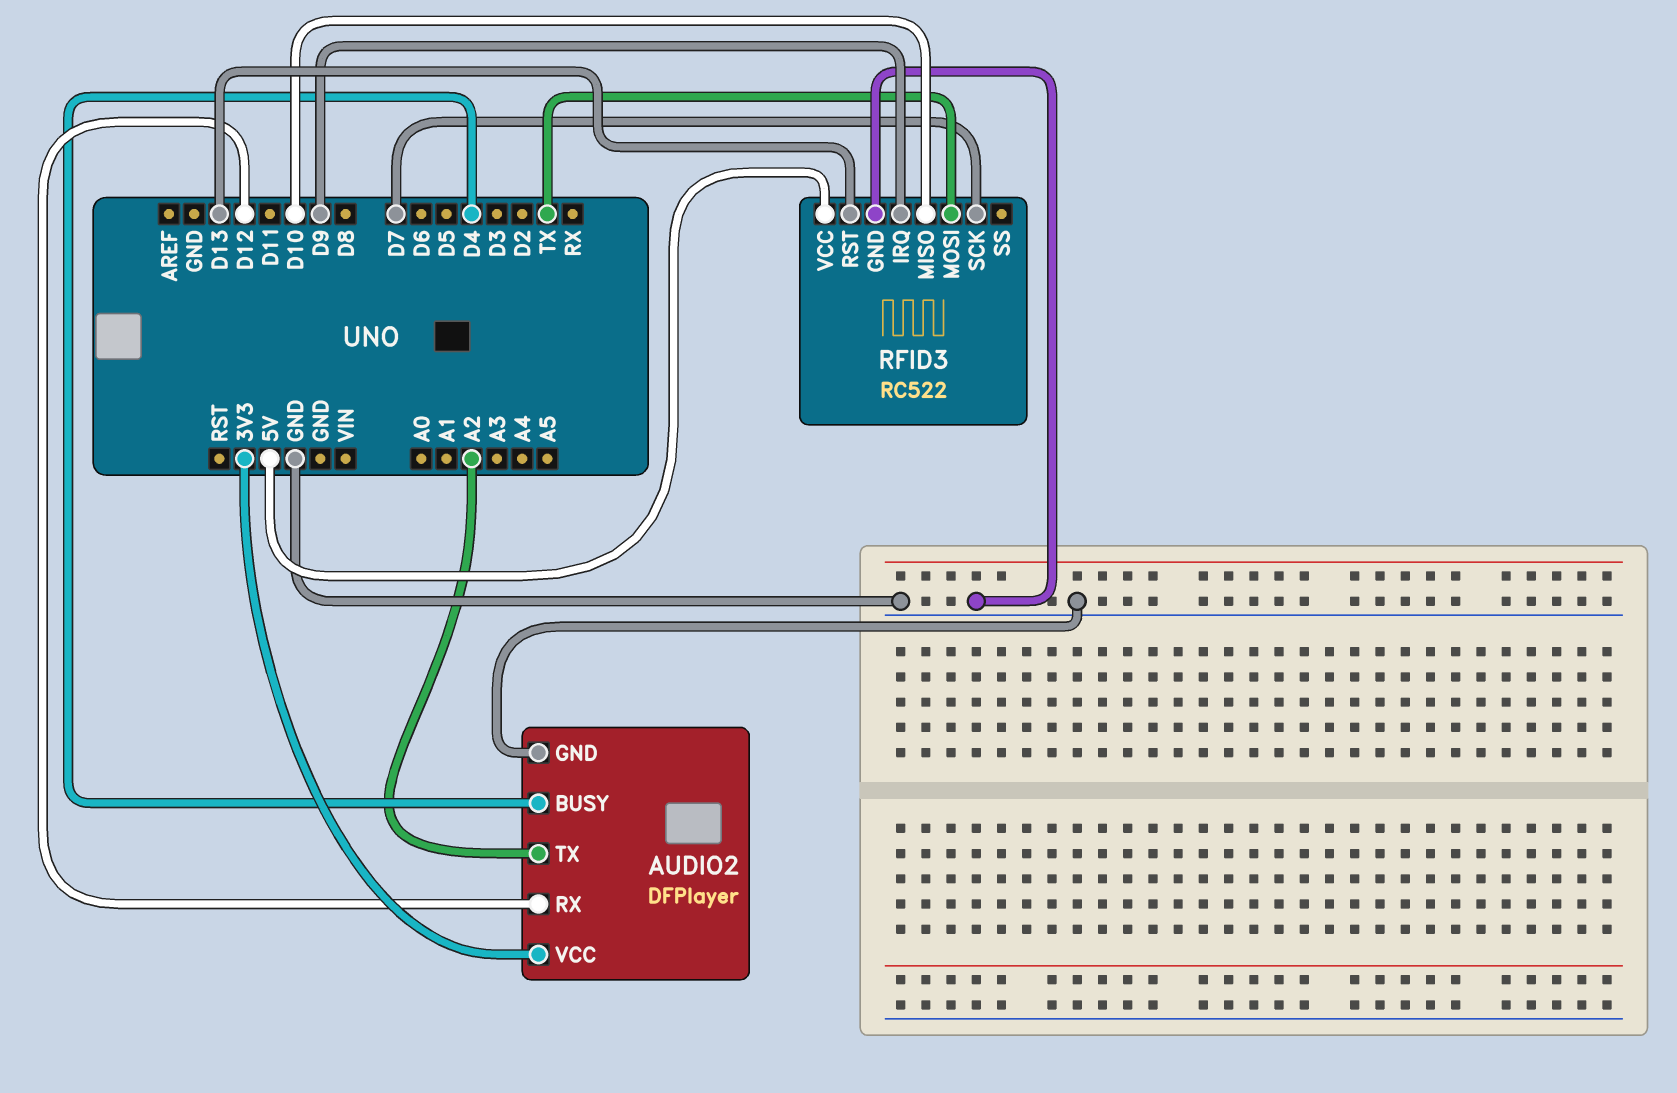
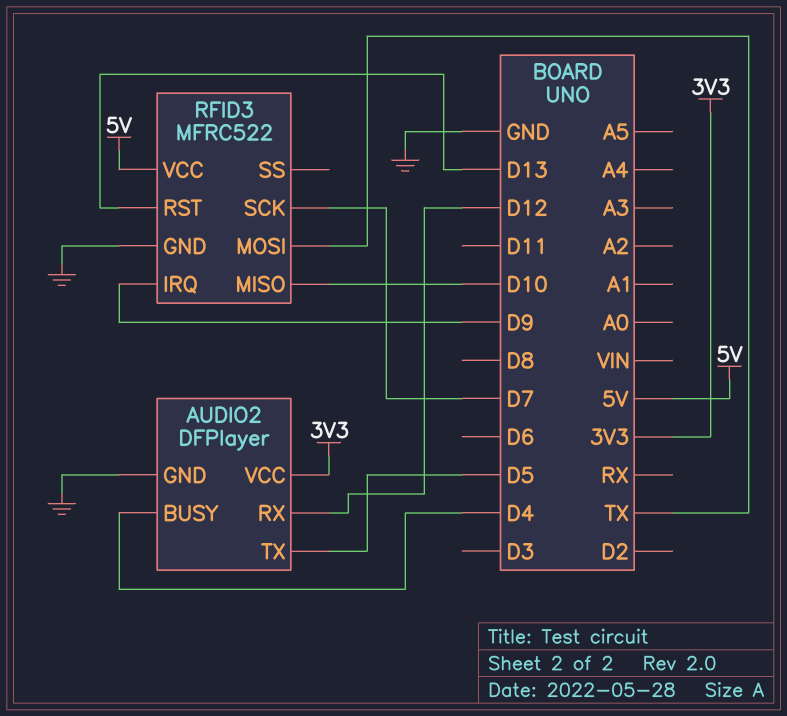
AUDIO2 pin TX: A2 -> D5
RFID3: RC522 -> MFRC522

